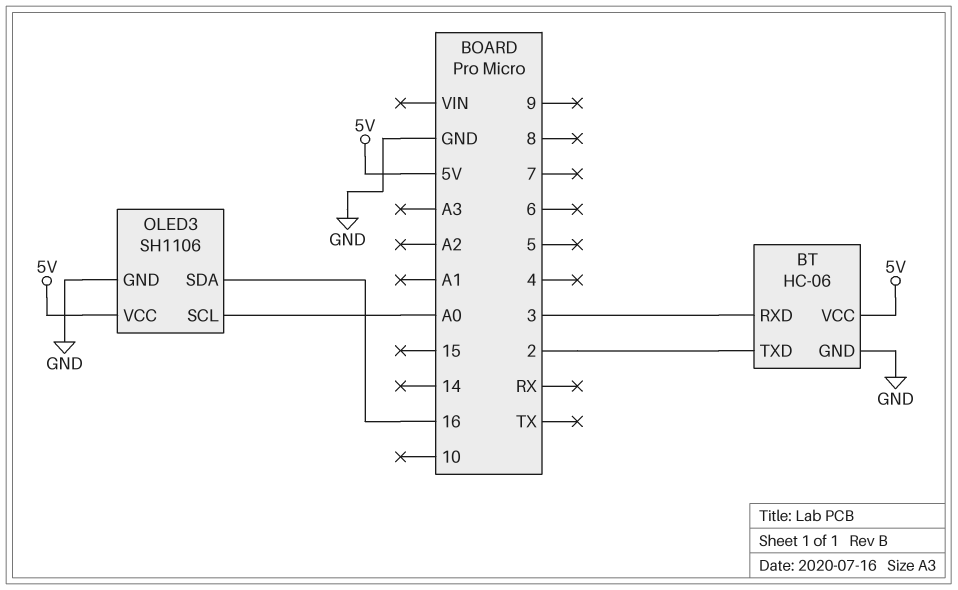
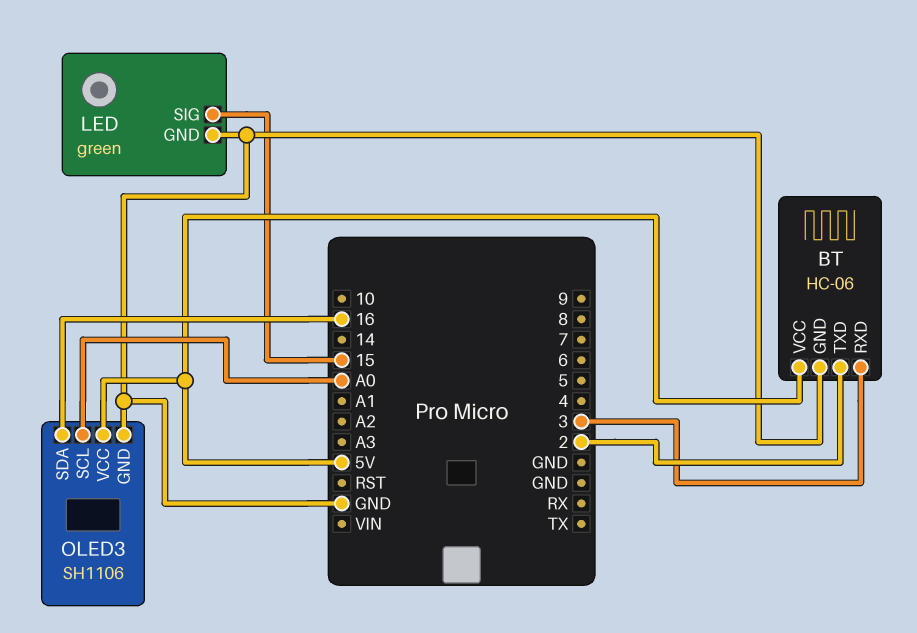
LED: none -> green
LED pin GND: none -> GND
LED pin SIG: none -> 15

